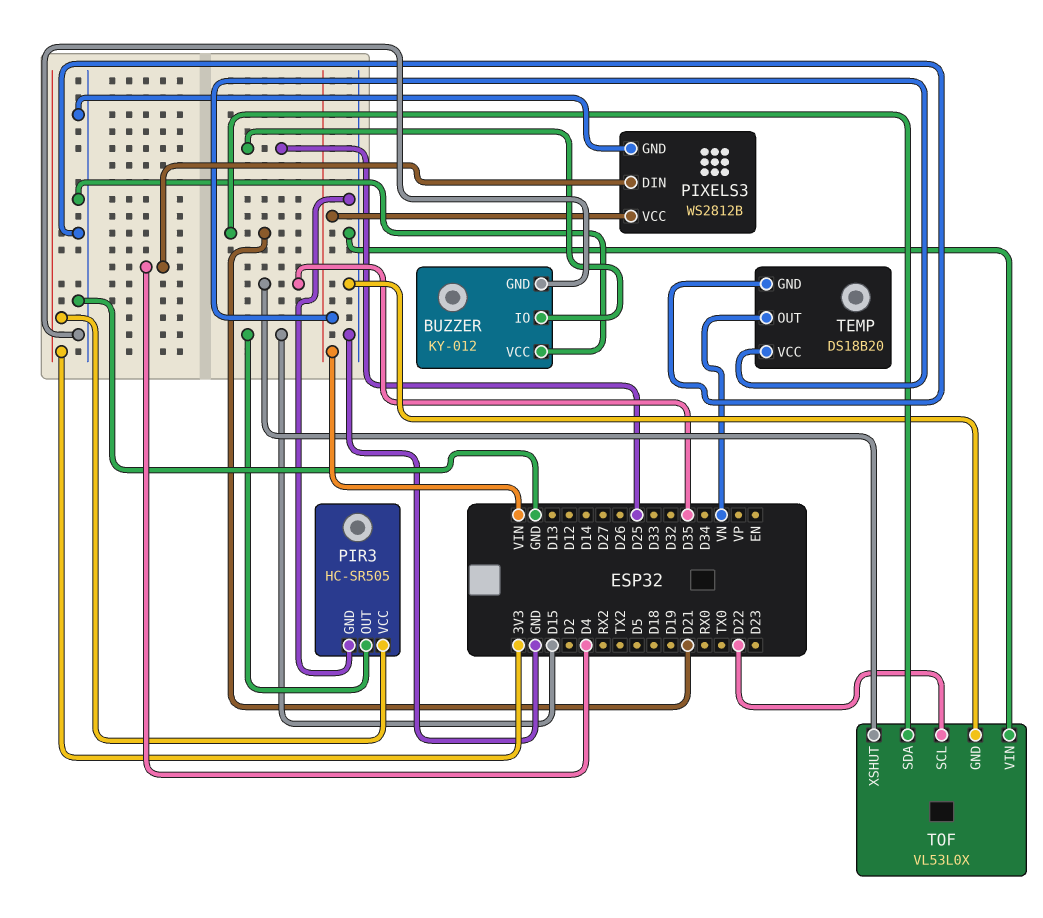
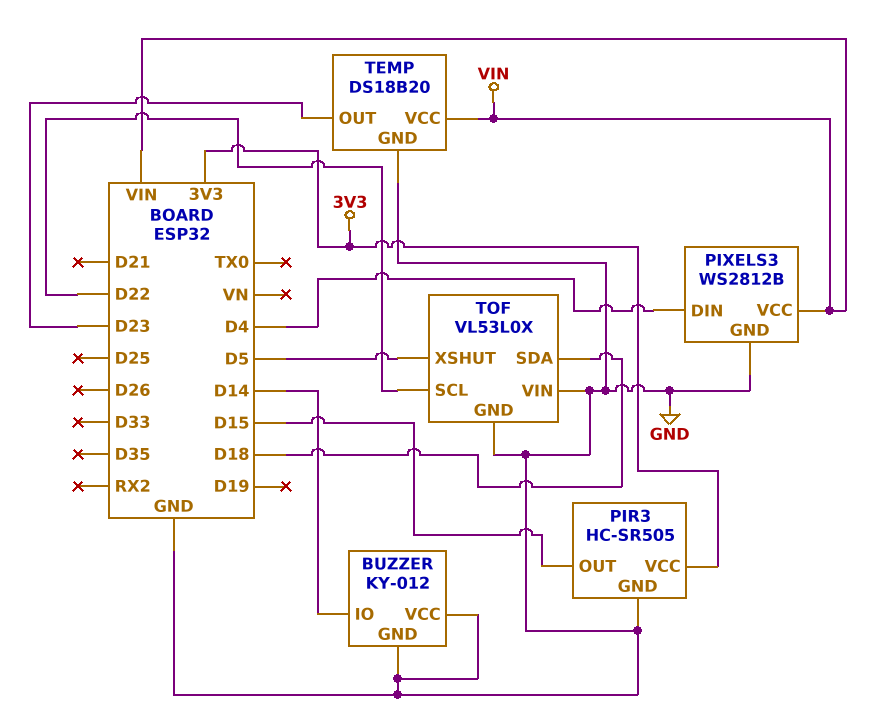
BUZZER pin IO: D25 -> D14
TEMP pin OUT: VN -> D23
TOF pin SDA: D21 -> D18
TOF pin XSHUT: D35 -> D5

